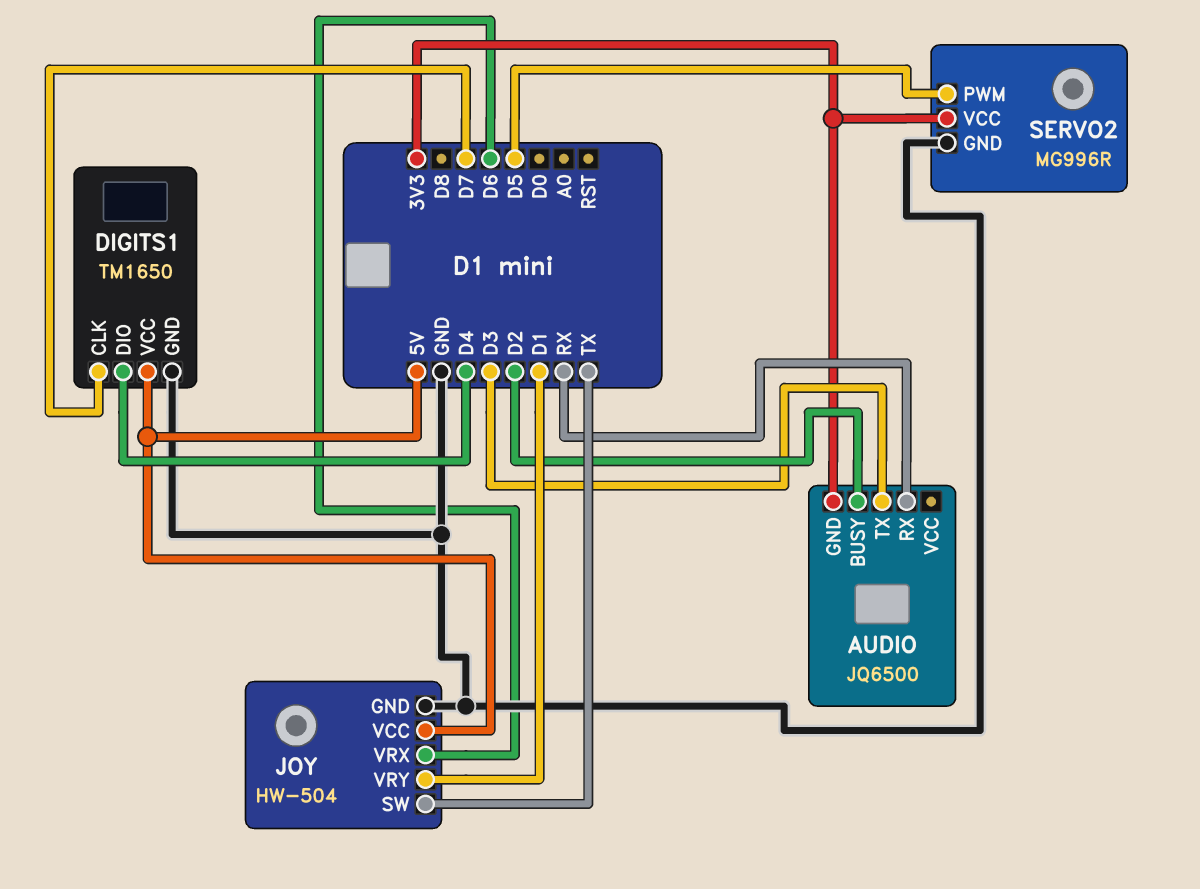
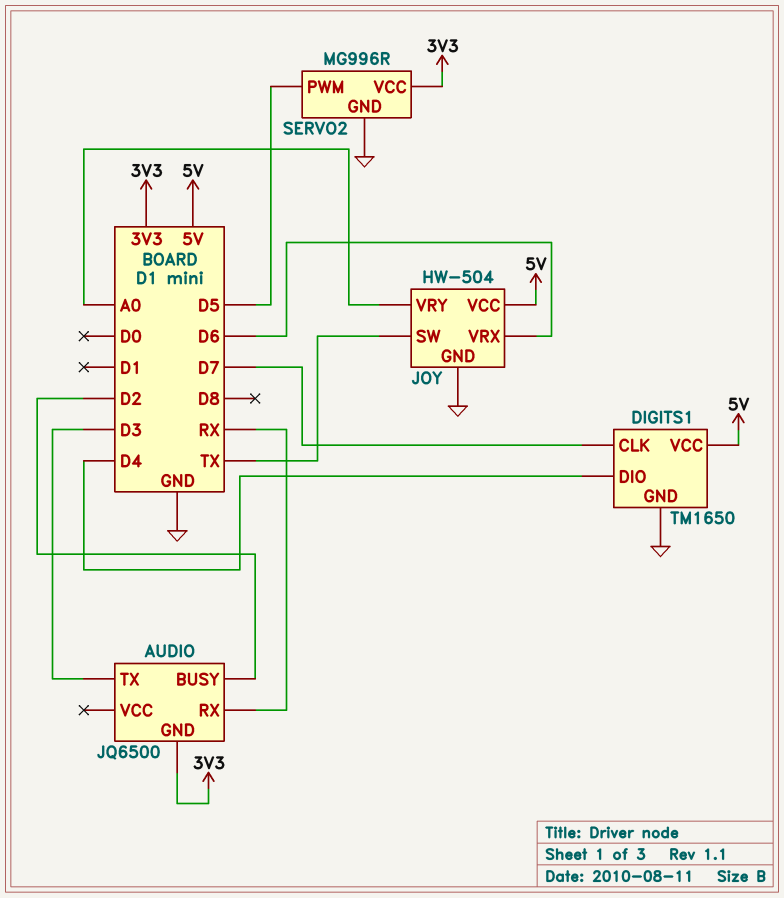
JOY pin VRY: D1 -> A0

